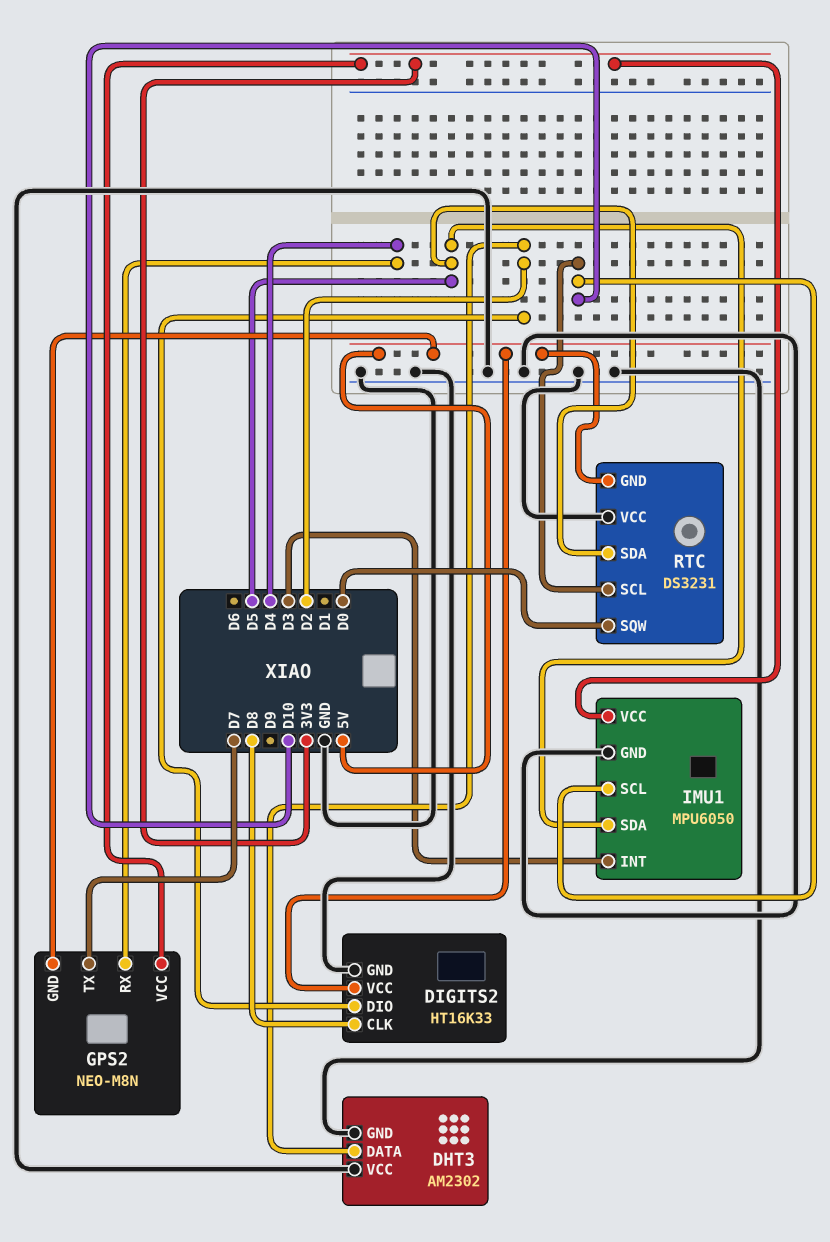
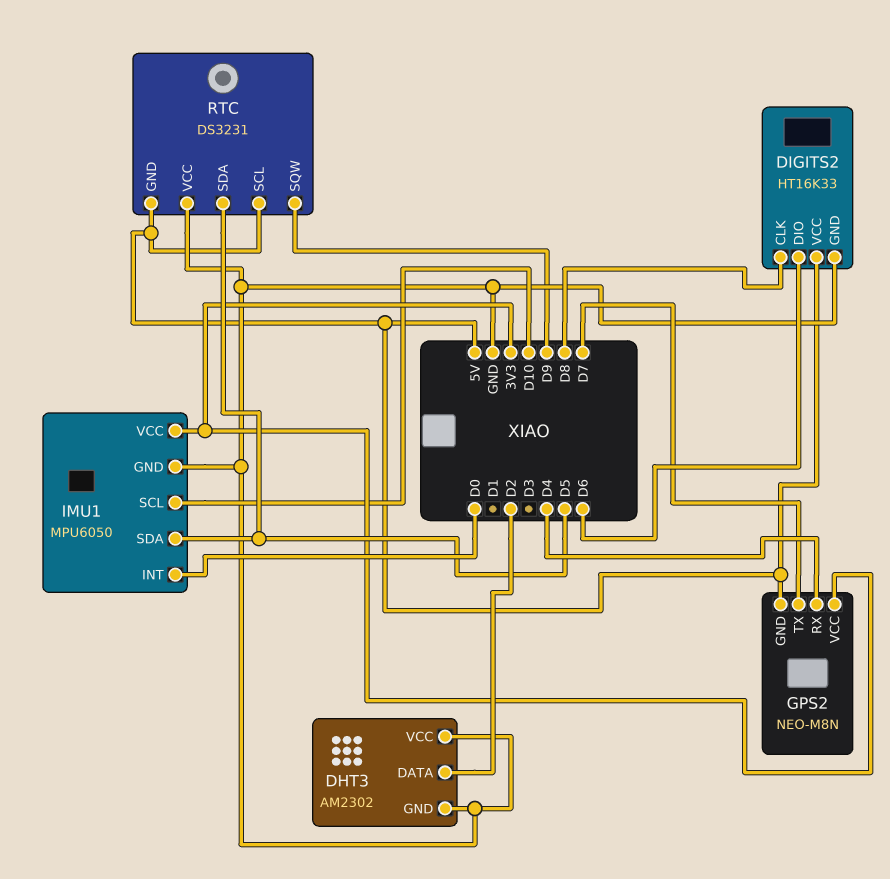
DIGITS2 pin DIO: D2 -> D6
IMU1 pin INT: D3 -> D0
RTC pin SCL: D10 -> 5V
RTC pin SQW: D0 -> D9

